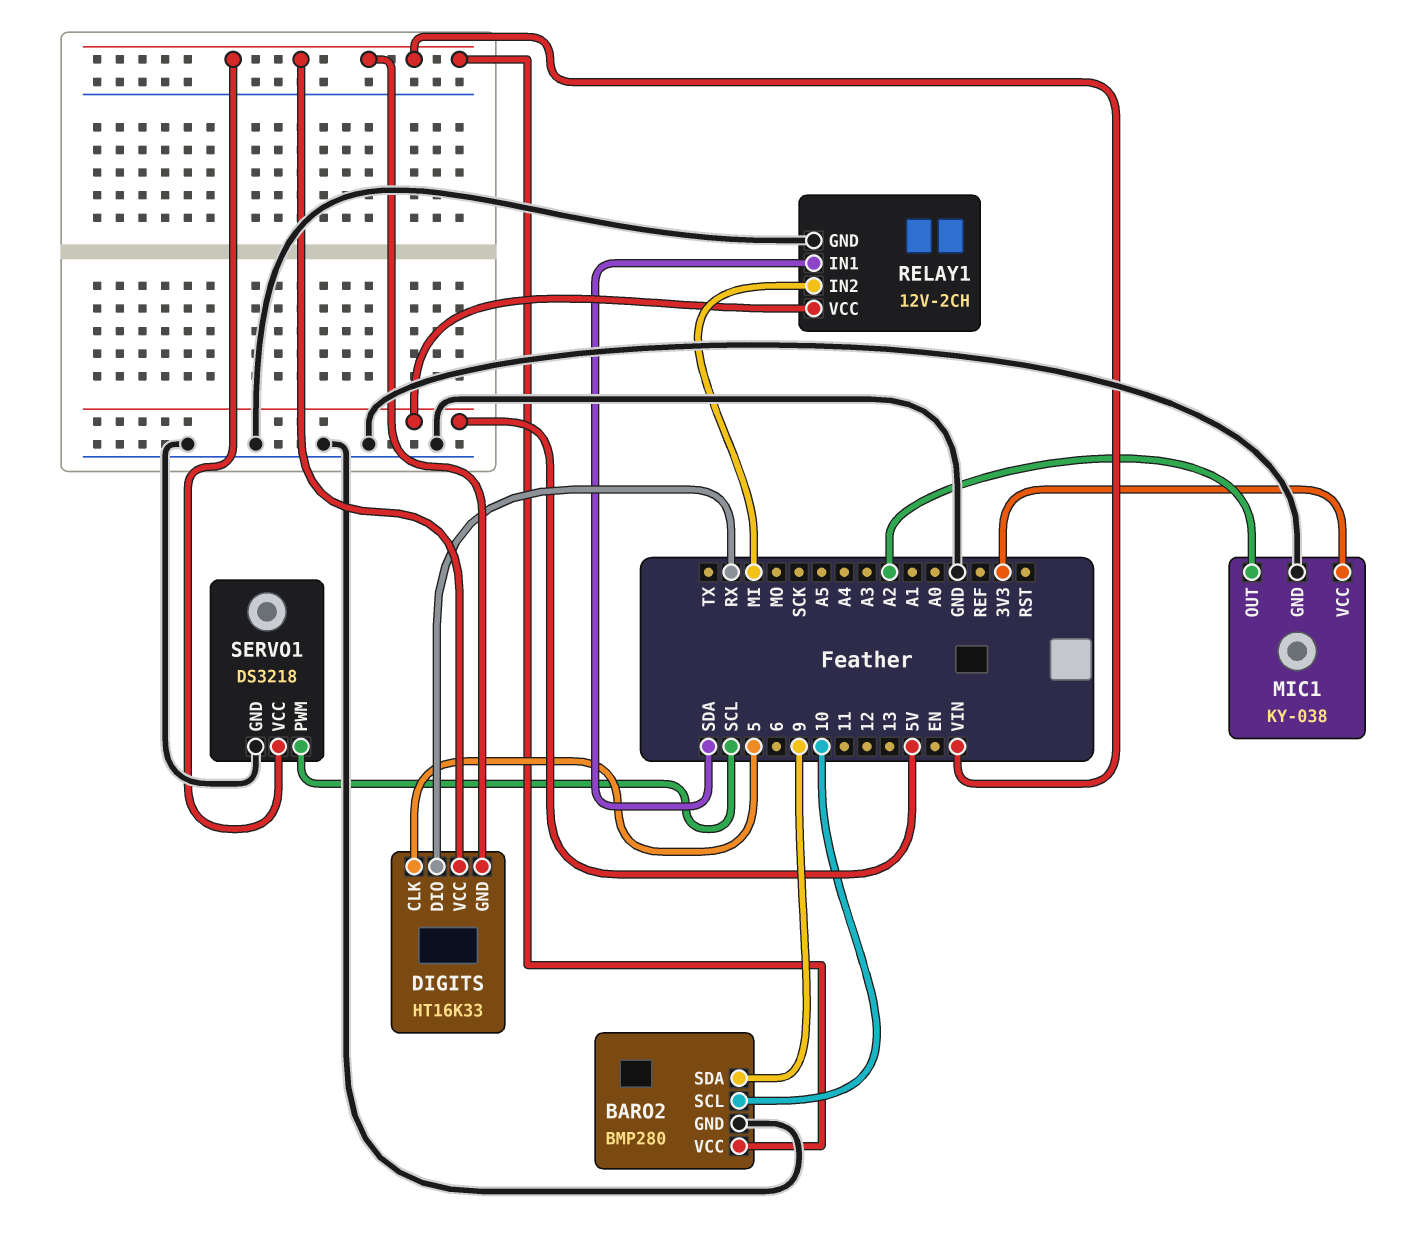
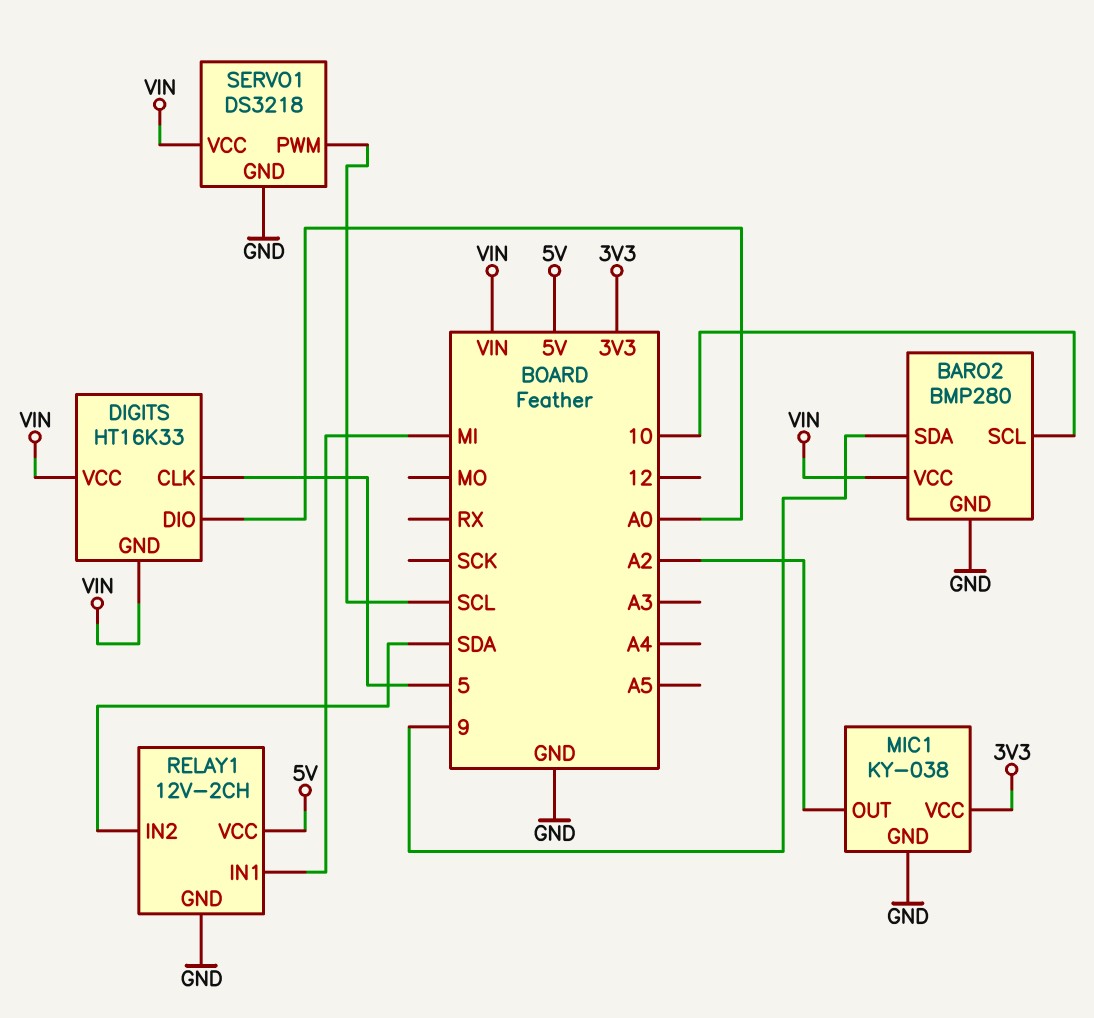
DIGITS pin DIO: RX -> A0
RELAY1 pin IN1: SDA -> MI
RELAY1 pin IN2: MI -> SDA

